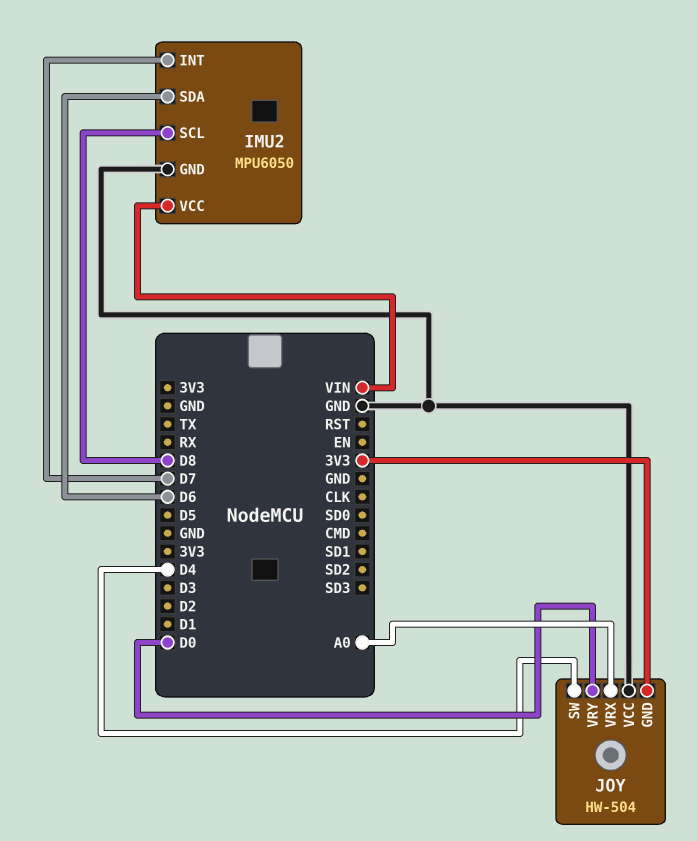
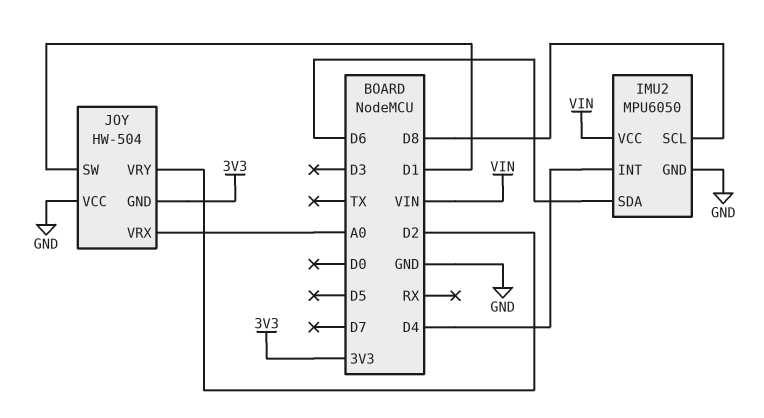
IMU2 pin INT: D7 -> D4
JOY pin SW: D4 -> D1
JOY pin VRY: D0 -> D2

